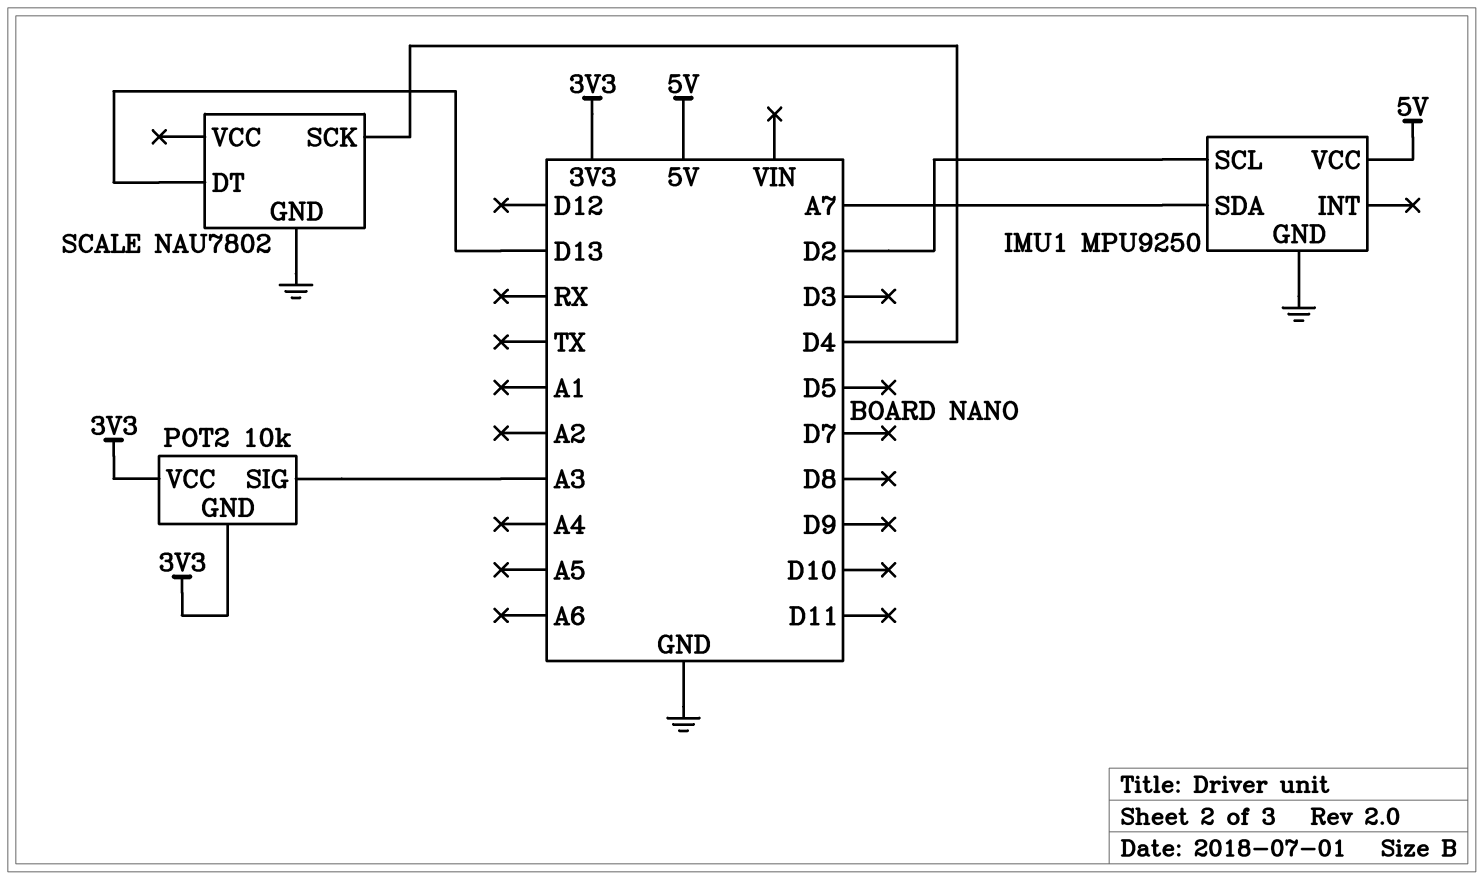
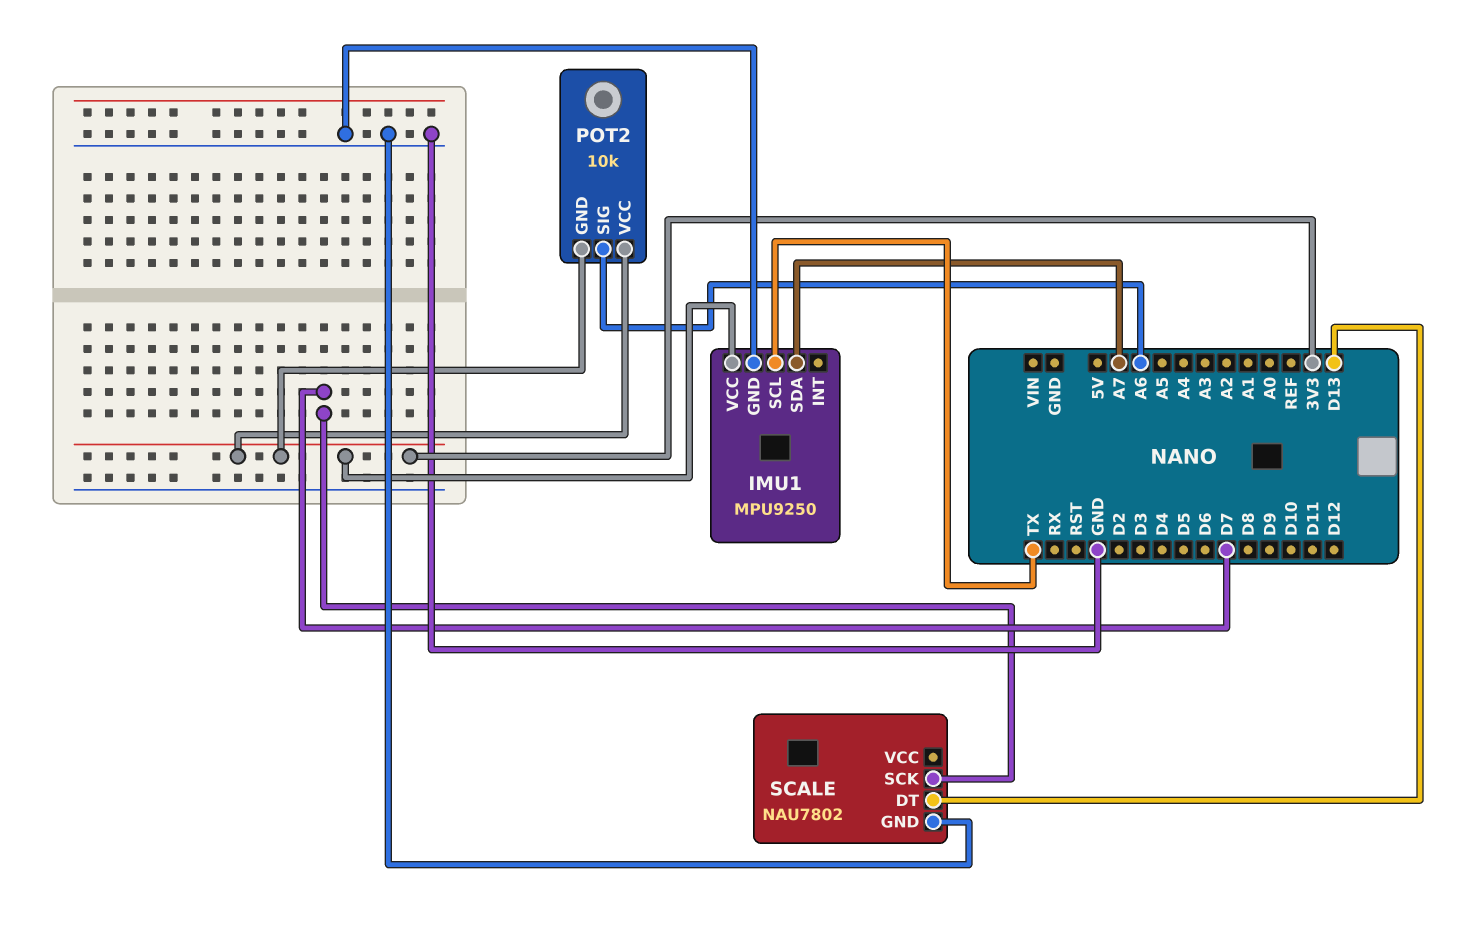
IMU1 pin SCL: D2 -> TX
IMU1 pin VCC: 5V -> 3V3
POT2 pin SIG: A3 -> A6
SCALE pin SCK: D4 -> D7

